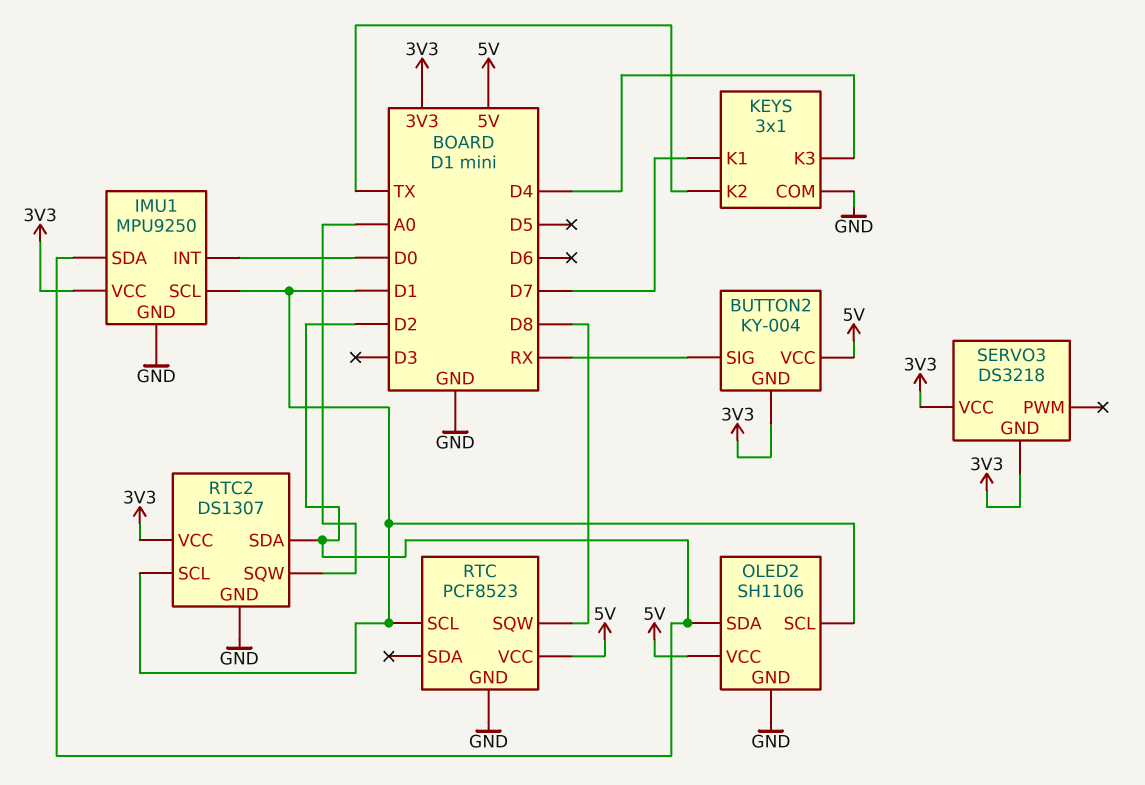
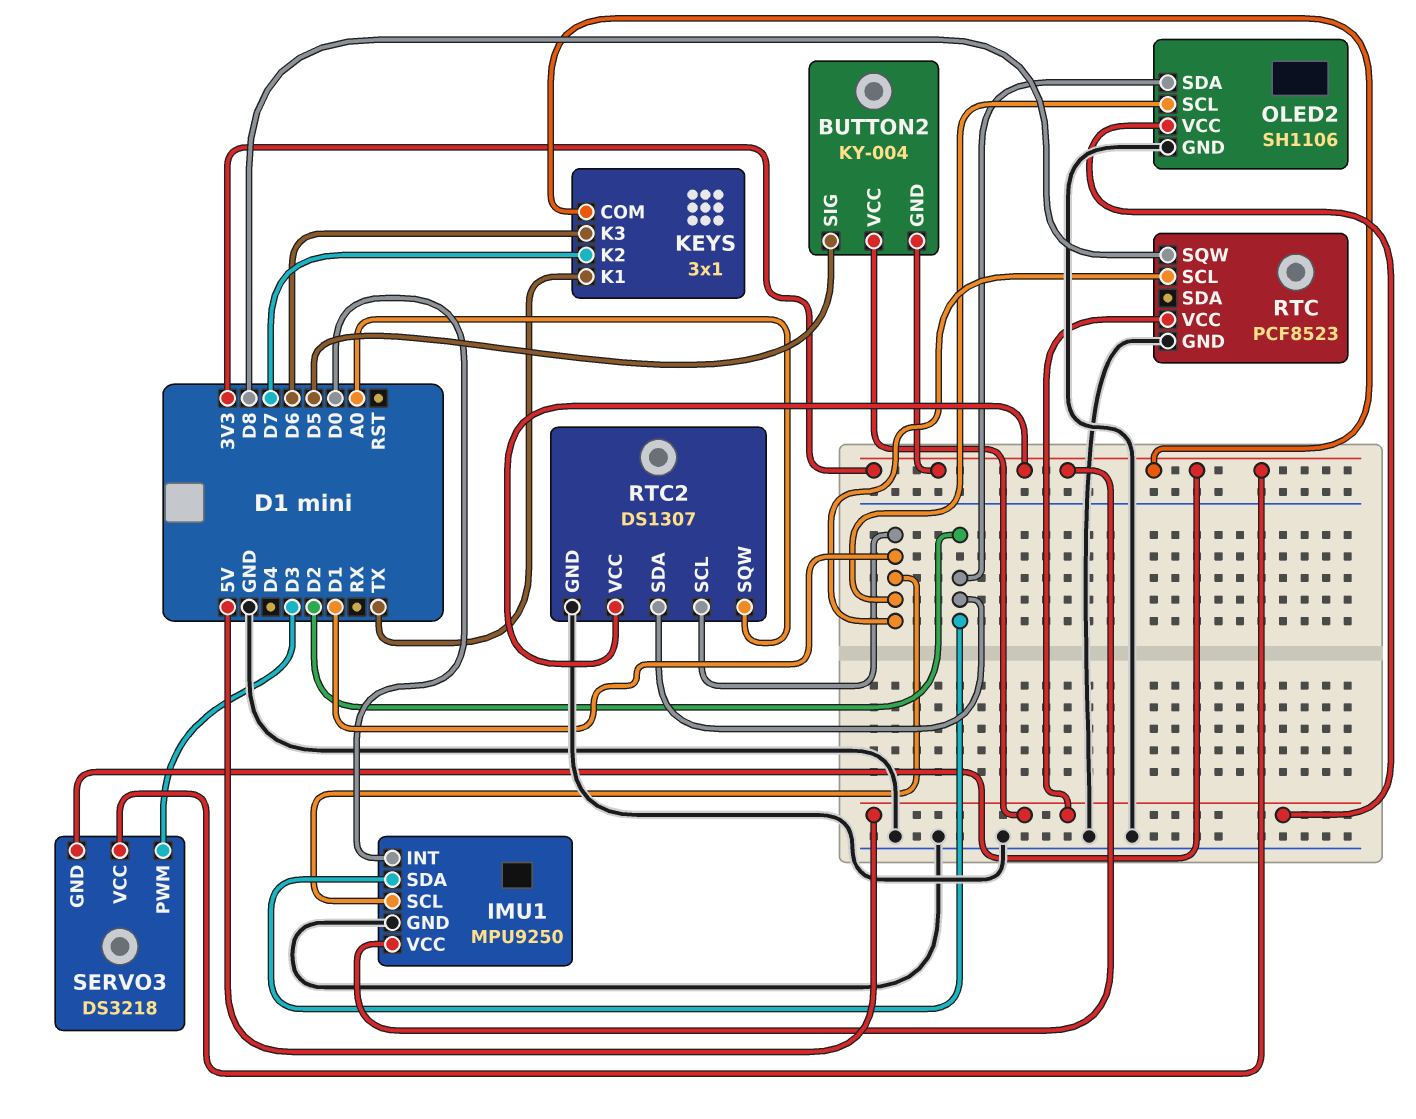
BUTTON2 pin SIG: RX -> D5
KEYS pin COM: GND -> 3V3
KEYS pin K1: D7 -> TX
KEYS pin K2: TX -> D7
KEYS pin K3: D4 -> D6
SERVO3 pin PWM: none -> D3

